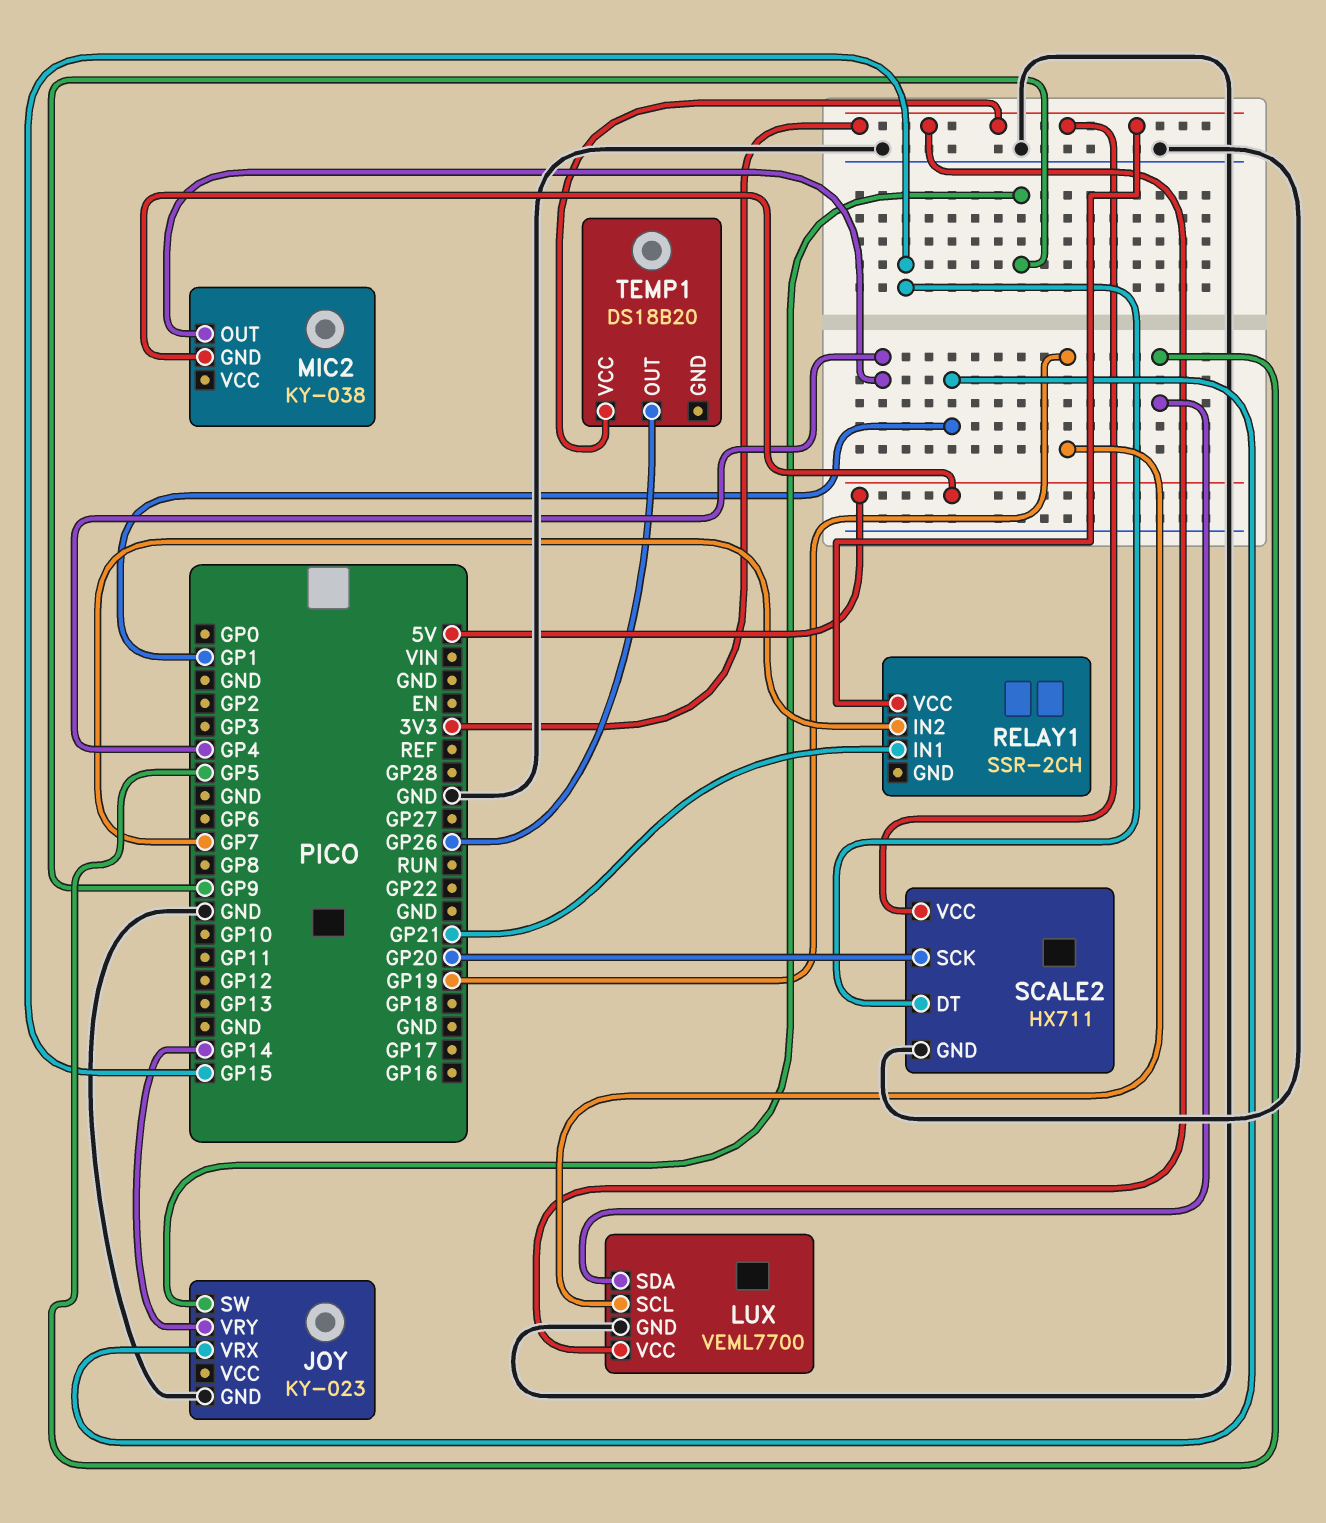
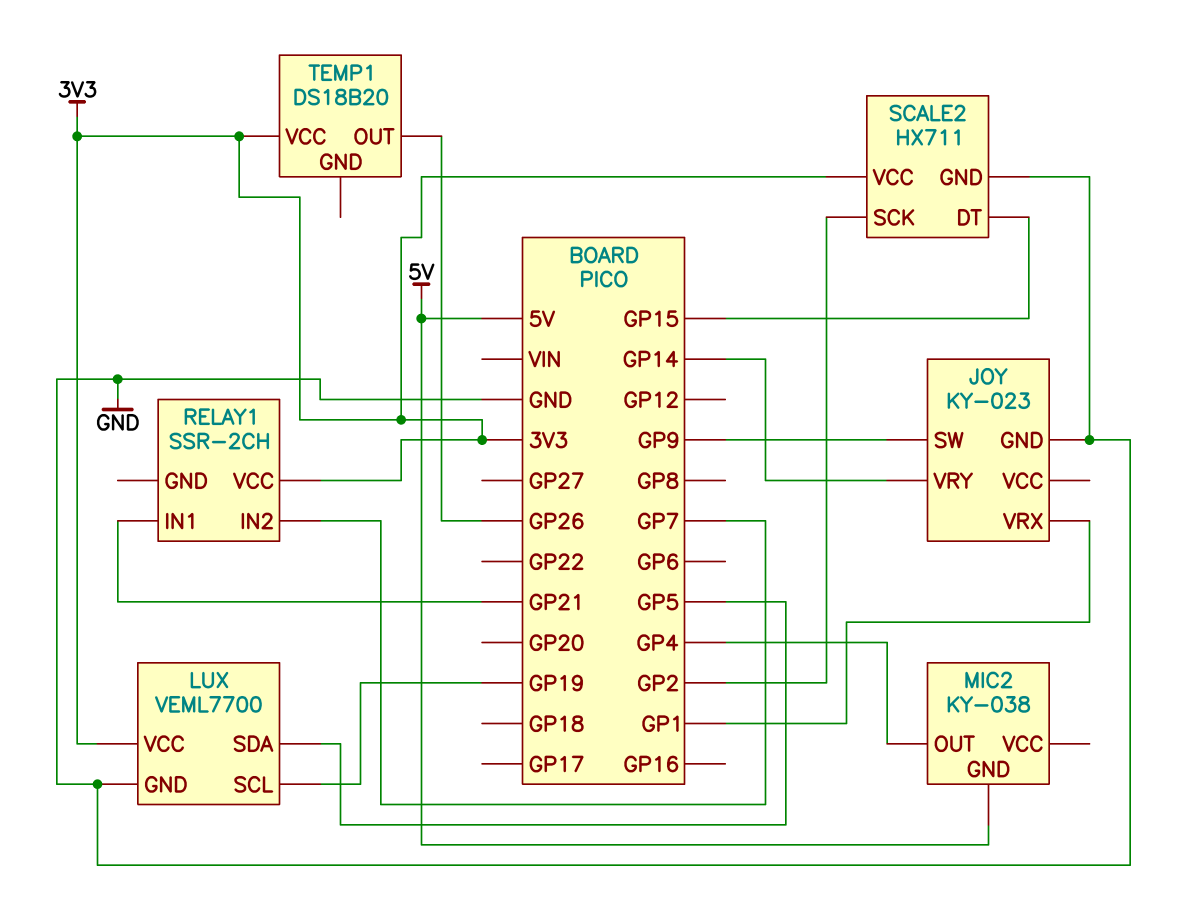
SCALE2 pin SCK: GP20 -> GP2

